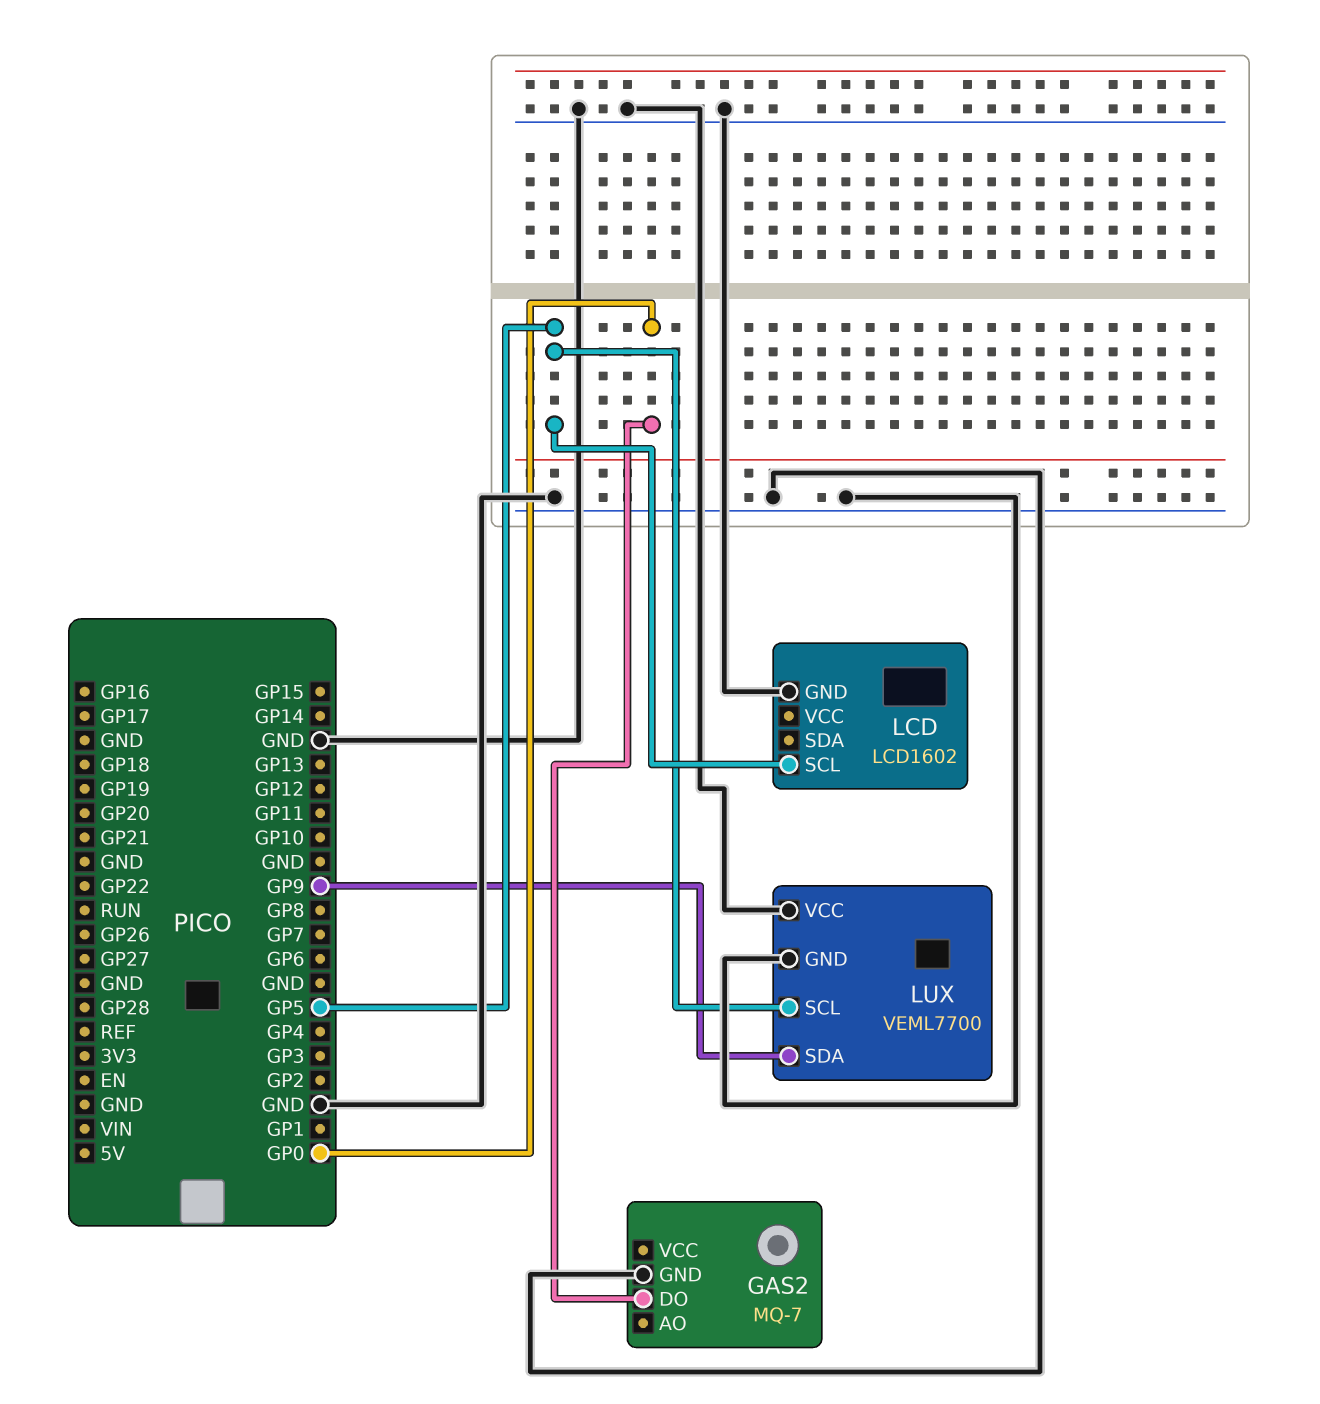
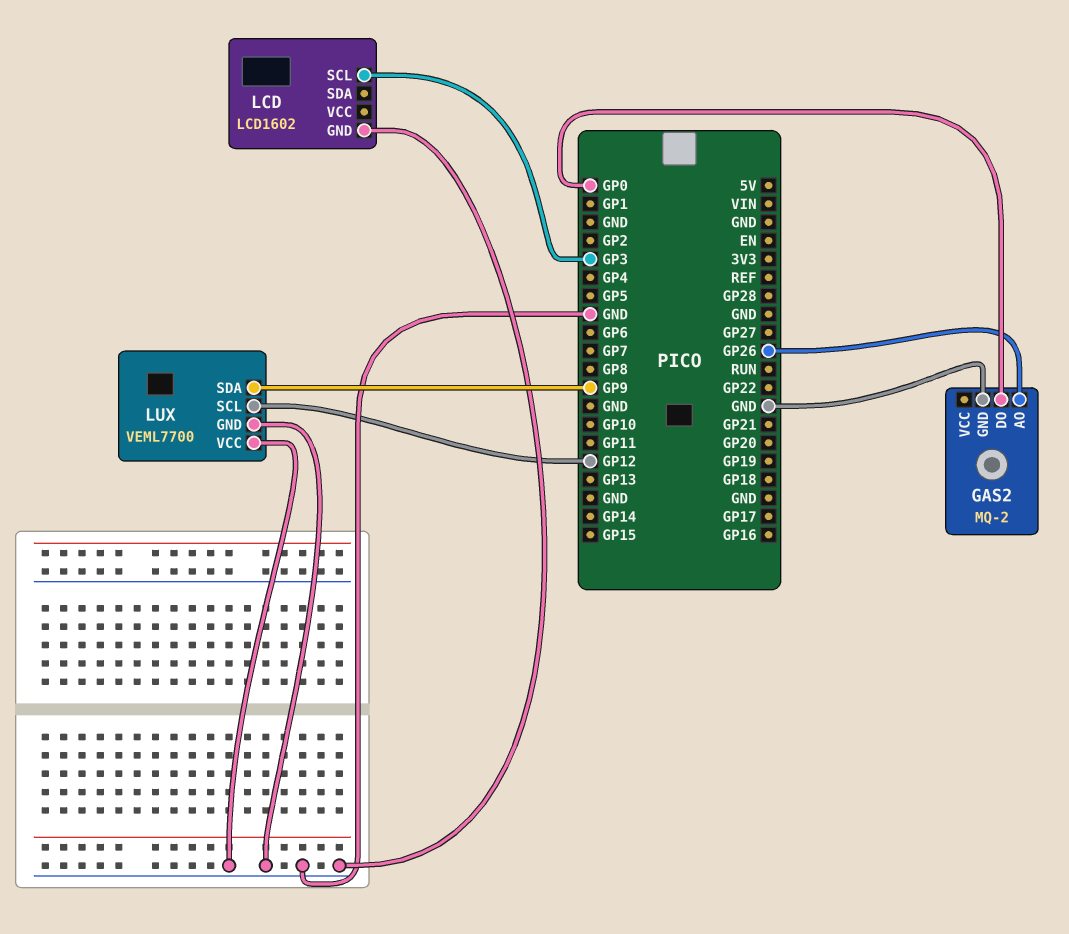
GAS2: MQ-7 -> MQ-2
GAS2 pin AO: none -> GP26
LCD pin SCL: GP5 -> GP3
LUX pin SCL: GP5 -> GP12

